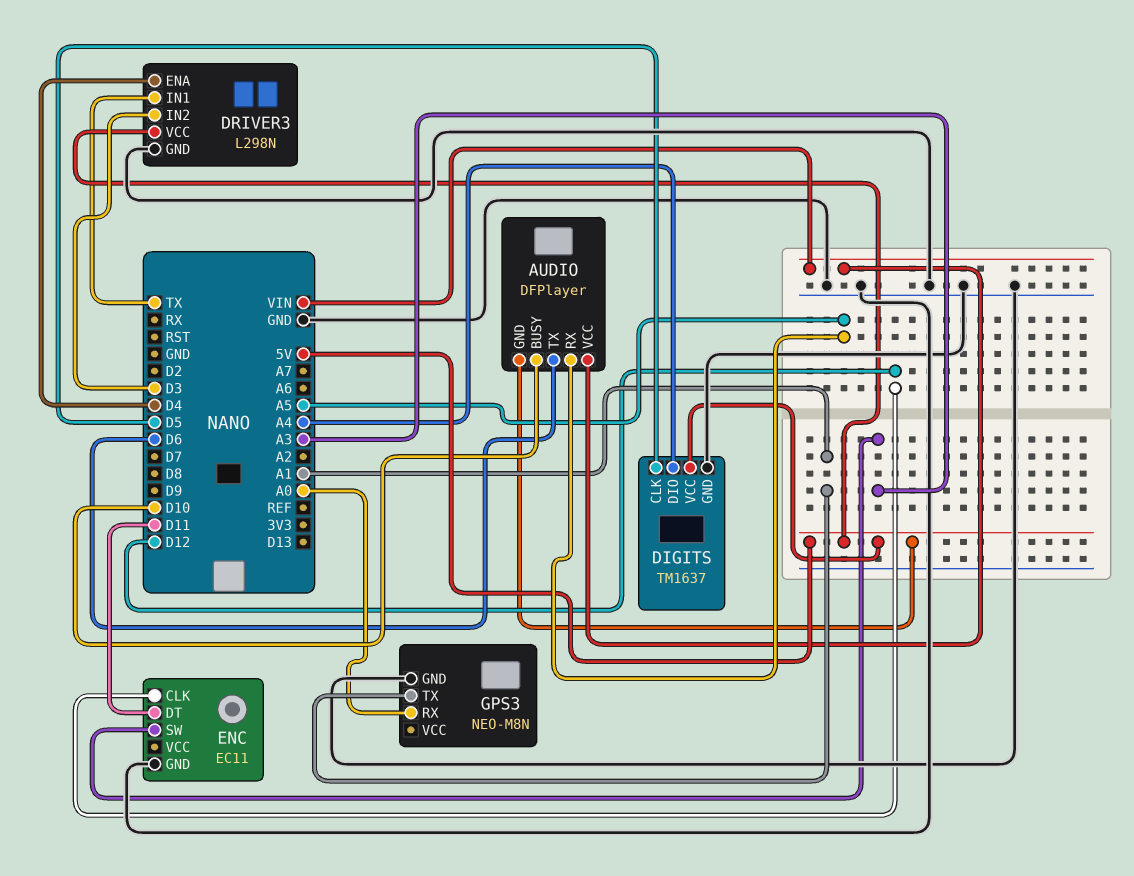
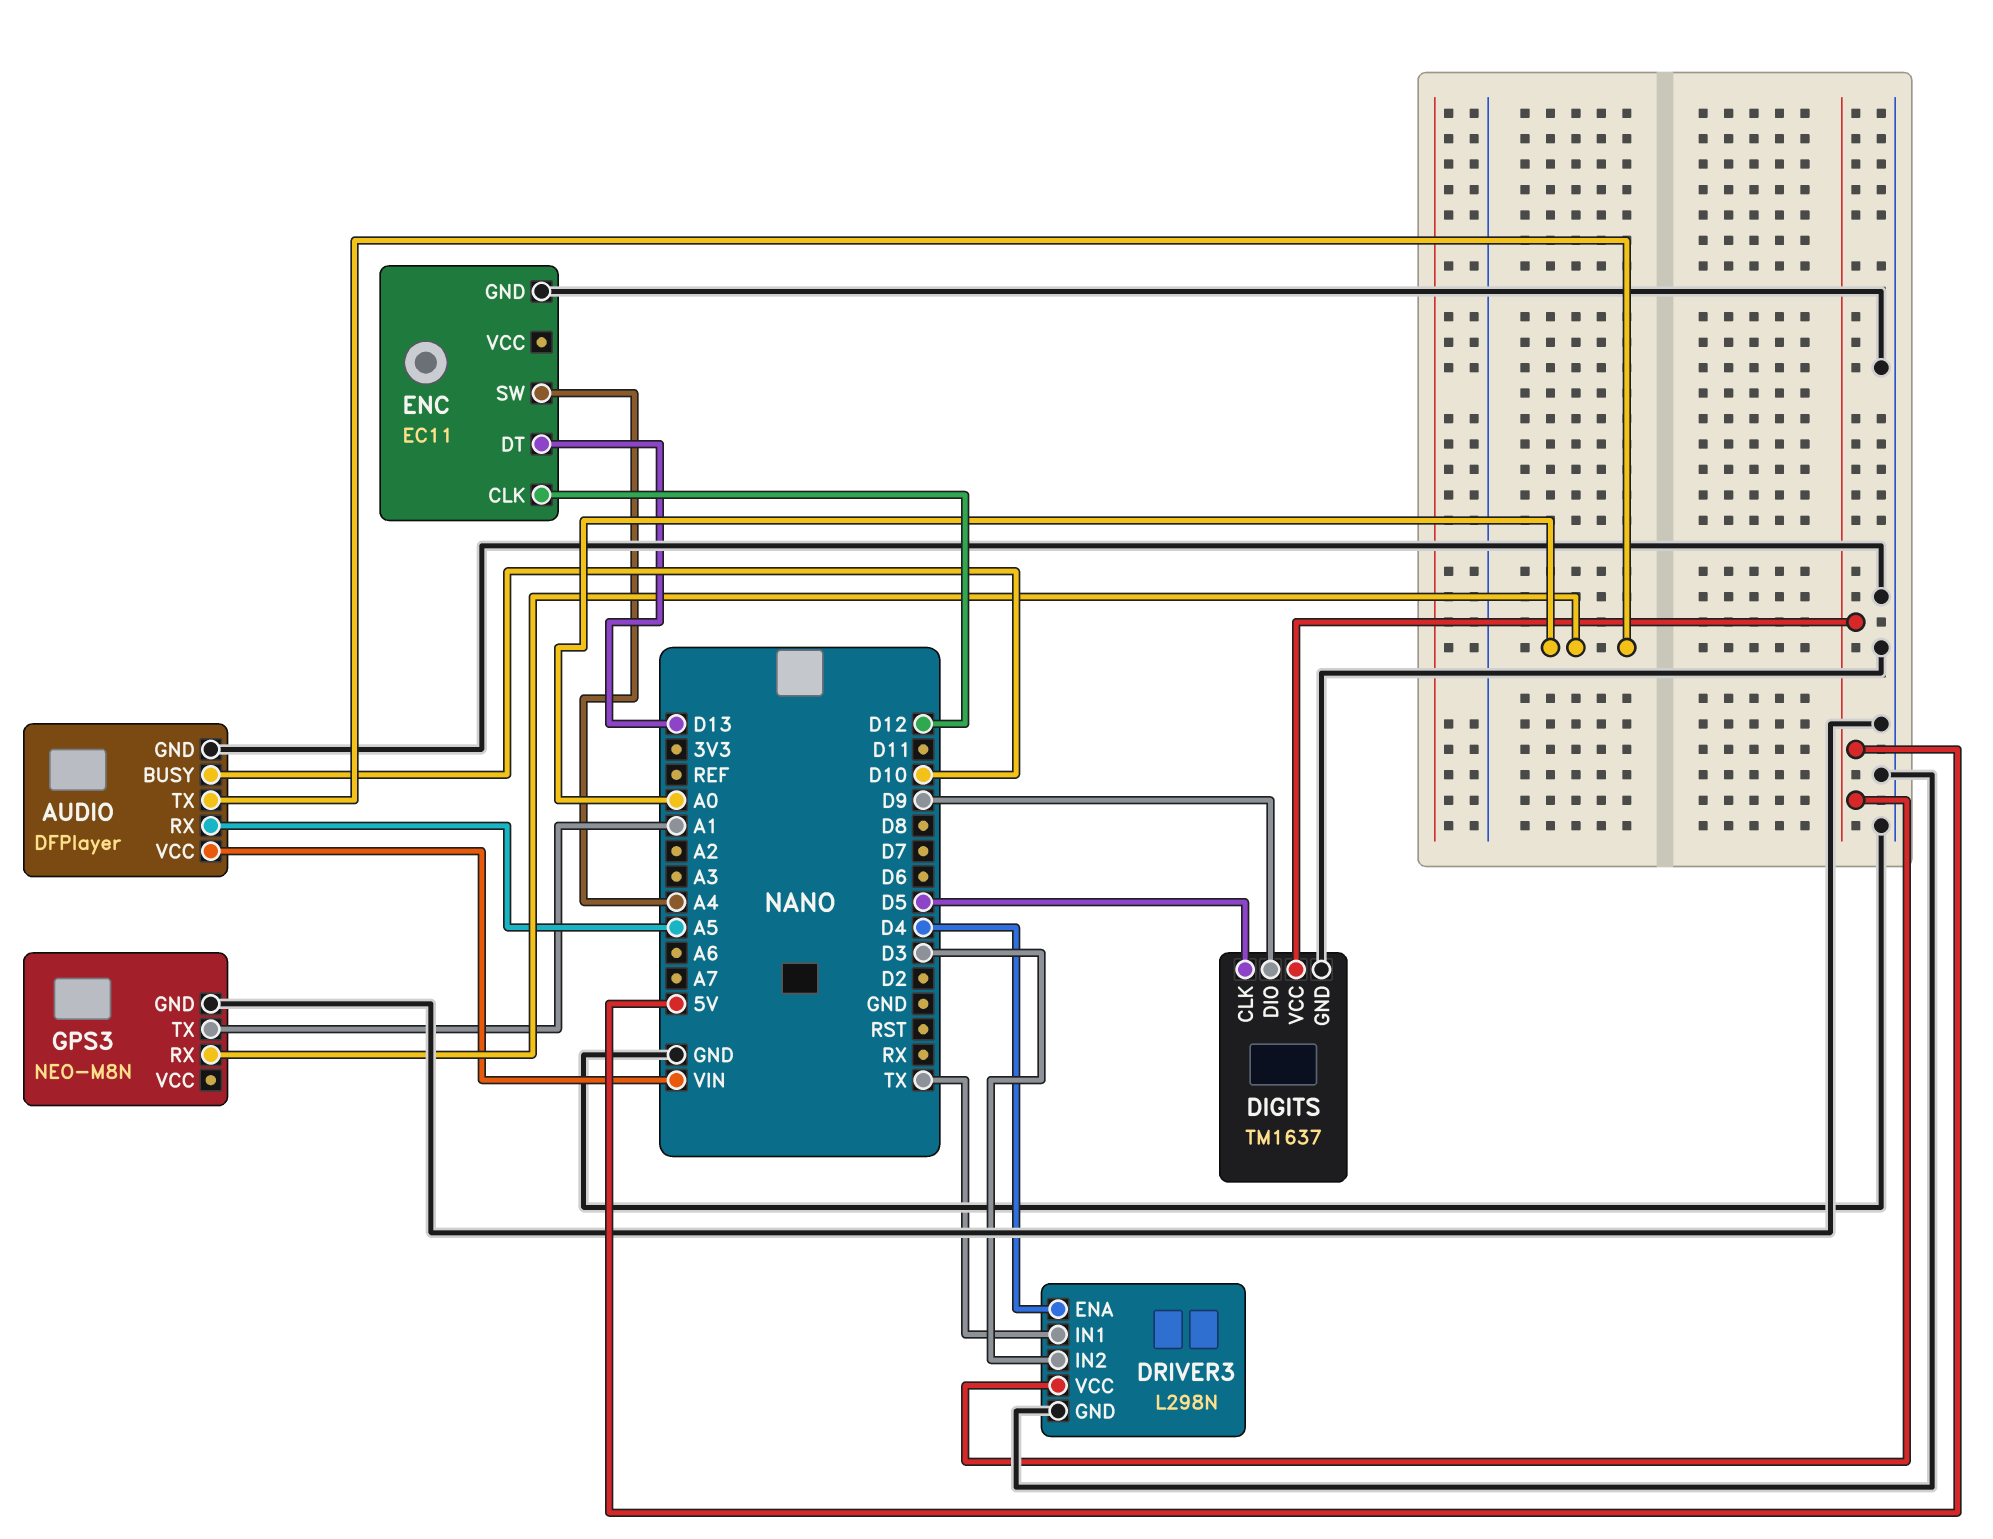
AUDIO pin GND: 5V -> GND
AUDIO pin TX: D6 -> A0
DIGITS pin DIO: A4 -> D9
ENC pin DT: D11 -> D13
ENC pin SW: A3 -> A4

